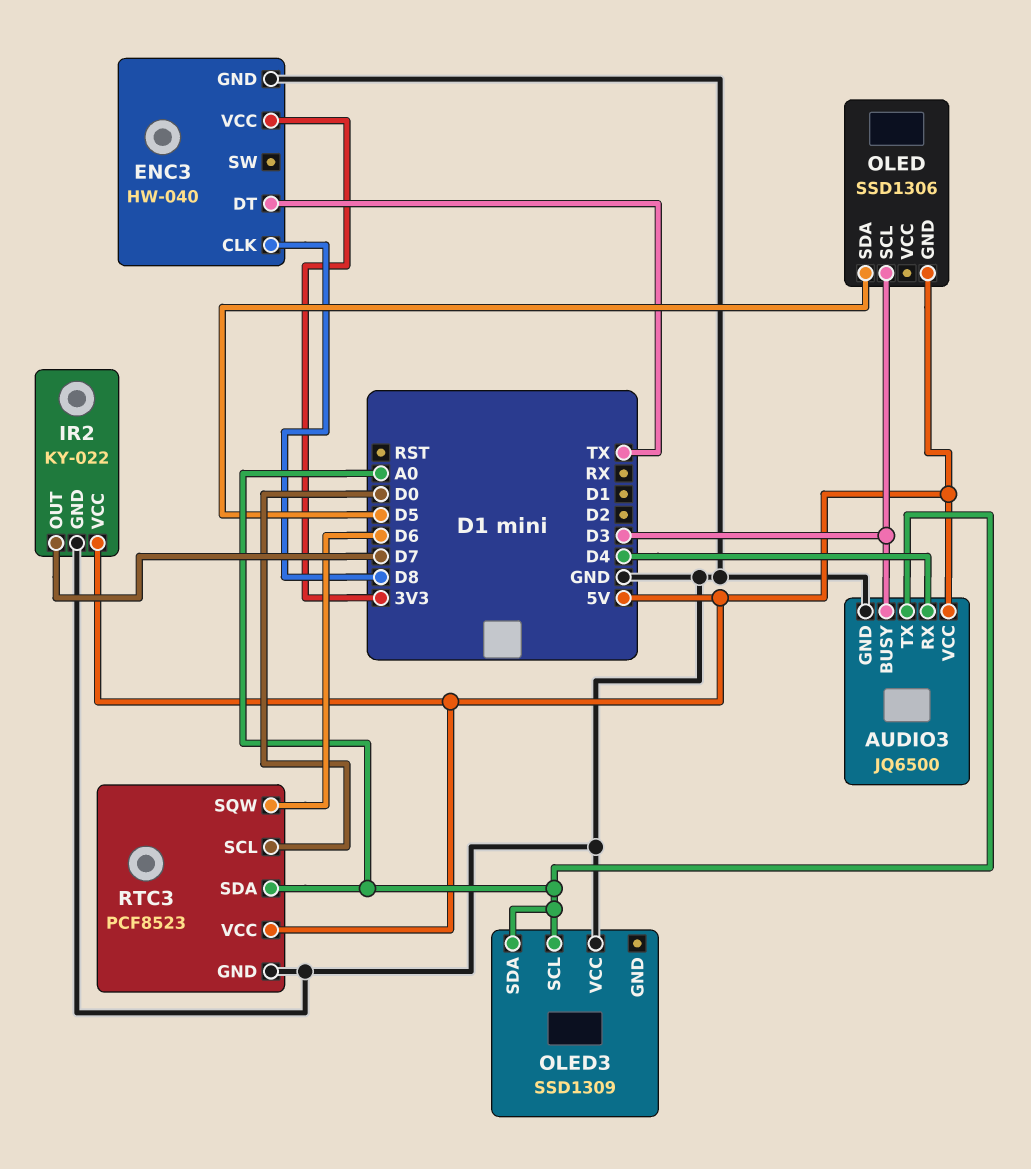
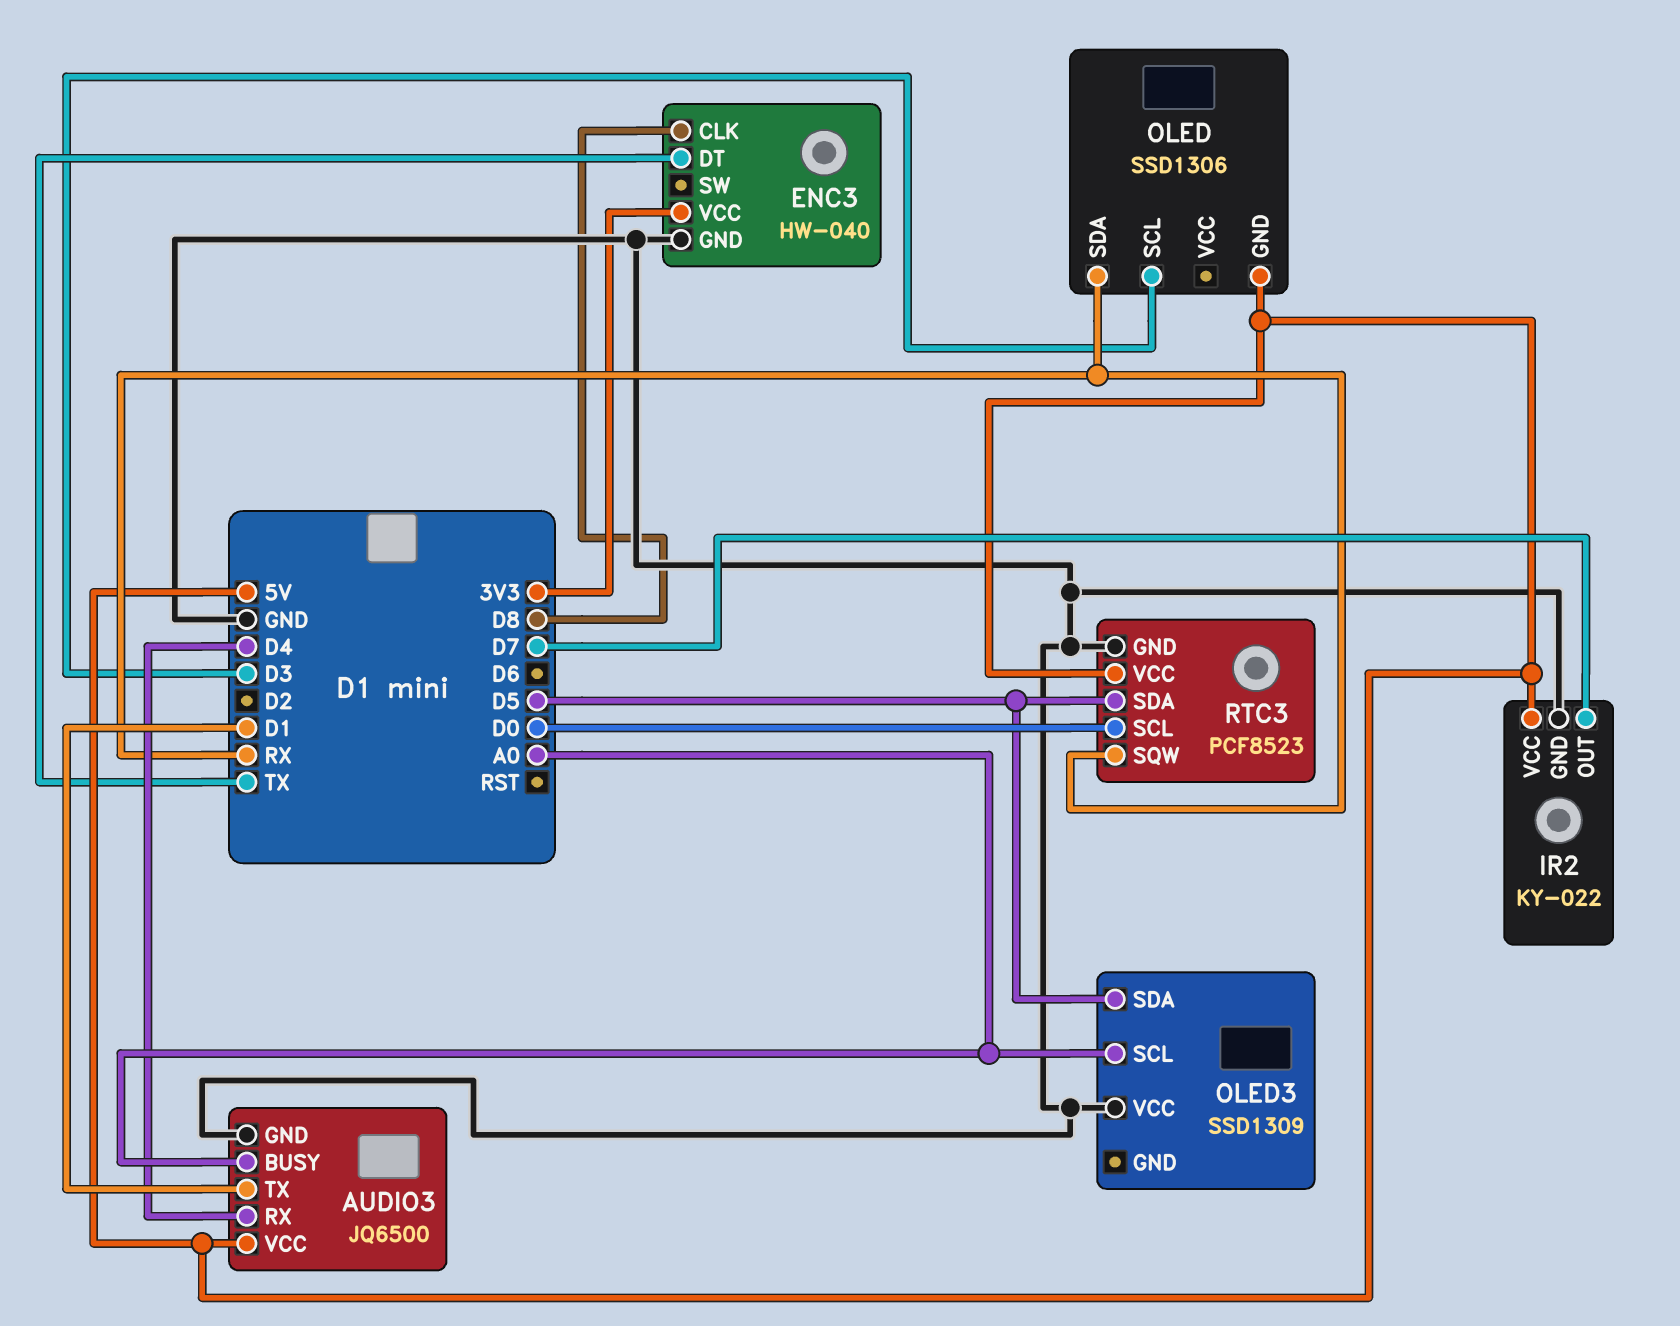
AUDIO3 pin BUSY: D3 -> A0
AUDIO3 pin TX: A0 -> D1
OLED pin SDA: D5 -> RX
OLED3 pin SDA: A0 -> D5
RTC3 pin SDA: A0 -> D5
RTC3 pin SQW: D6 -> RX

